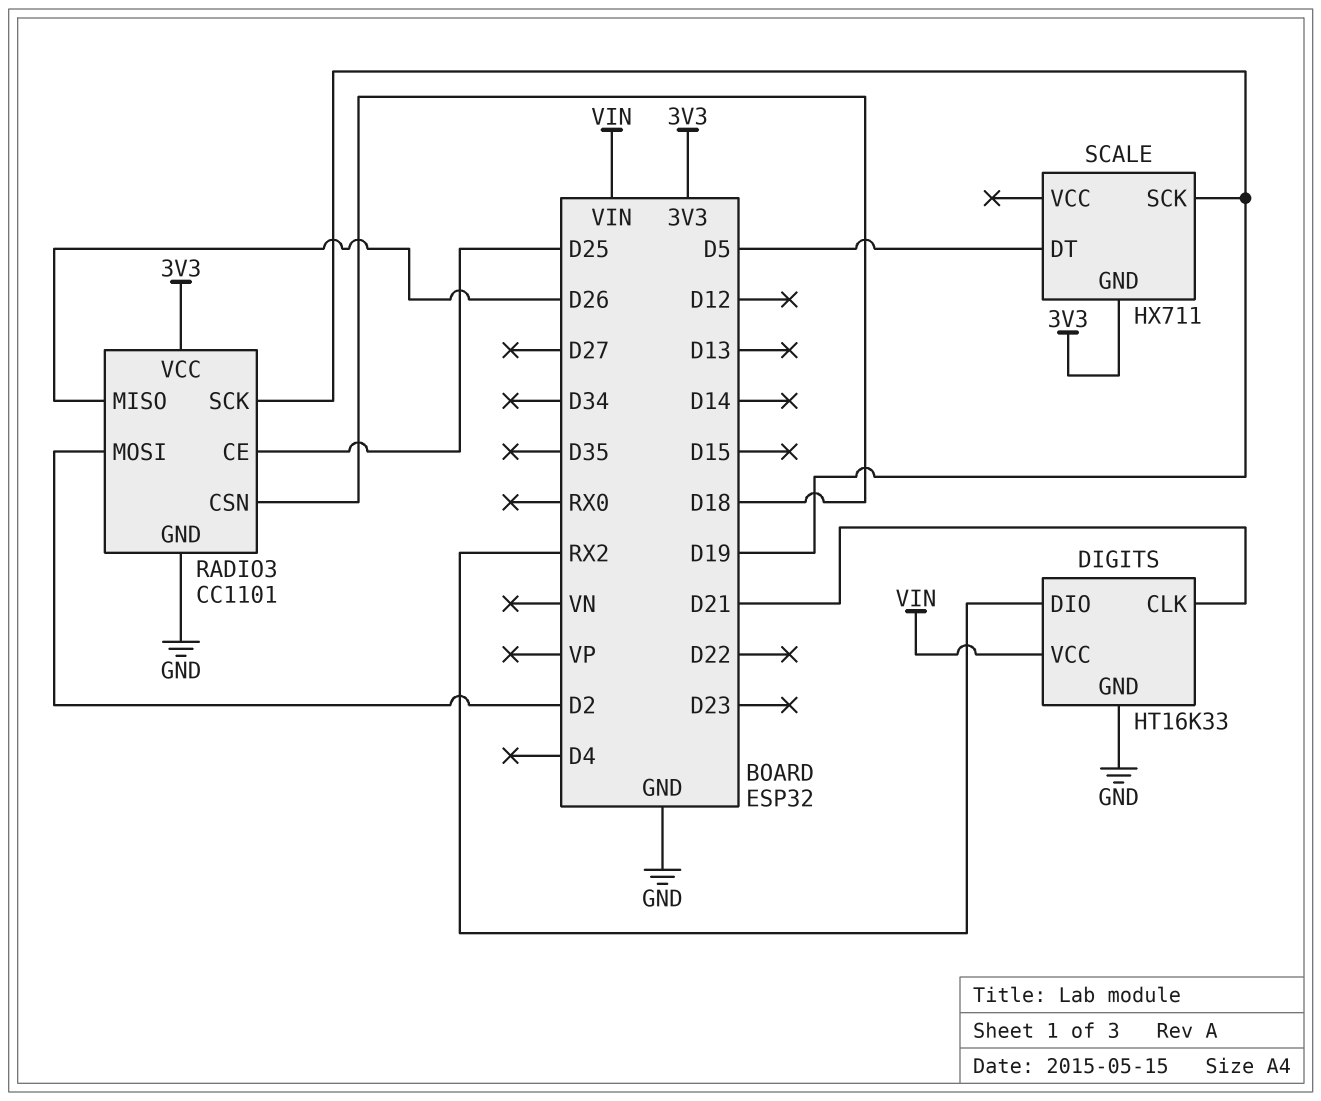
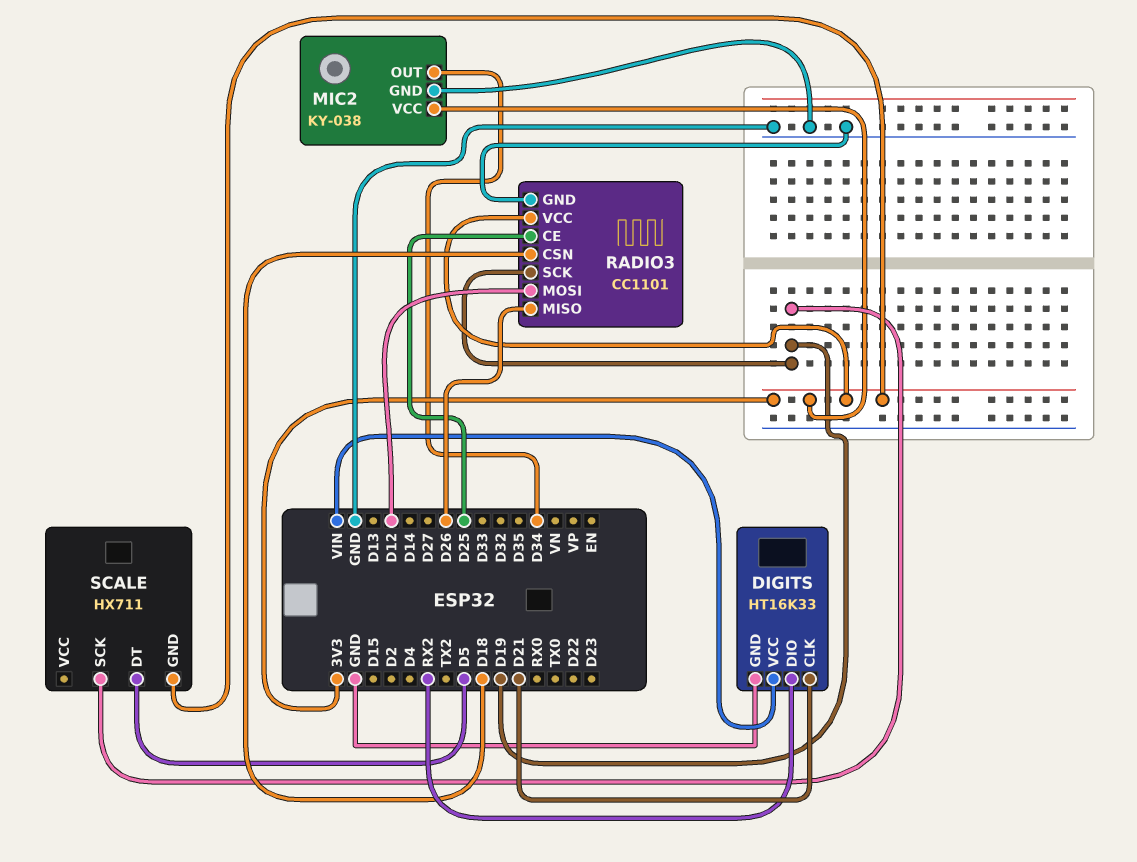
MIC2: none -> KY-038
MIC2 pin GND: none -> GND
MIC2 pin OUT: none -> D34
MIC2 pin VCC: none -> 3V3
RADIO3 pin MOSI: D2 -> D12

